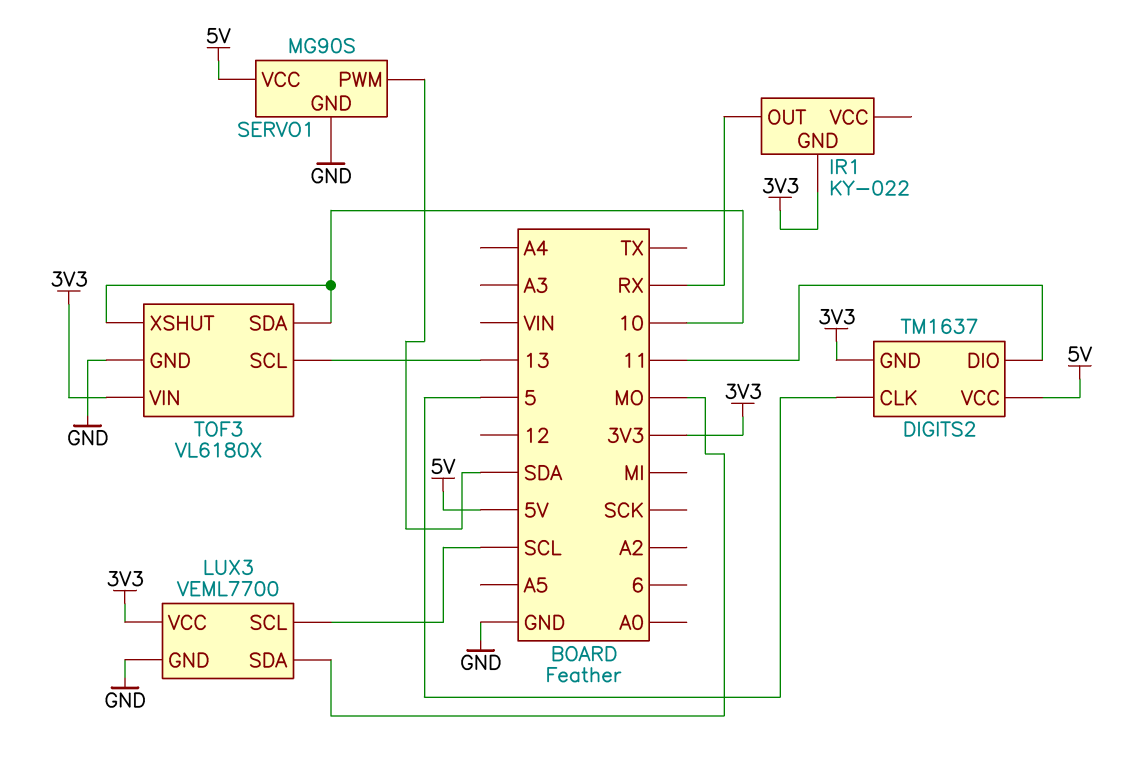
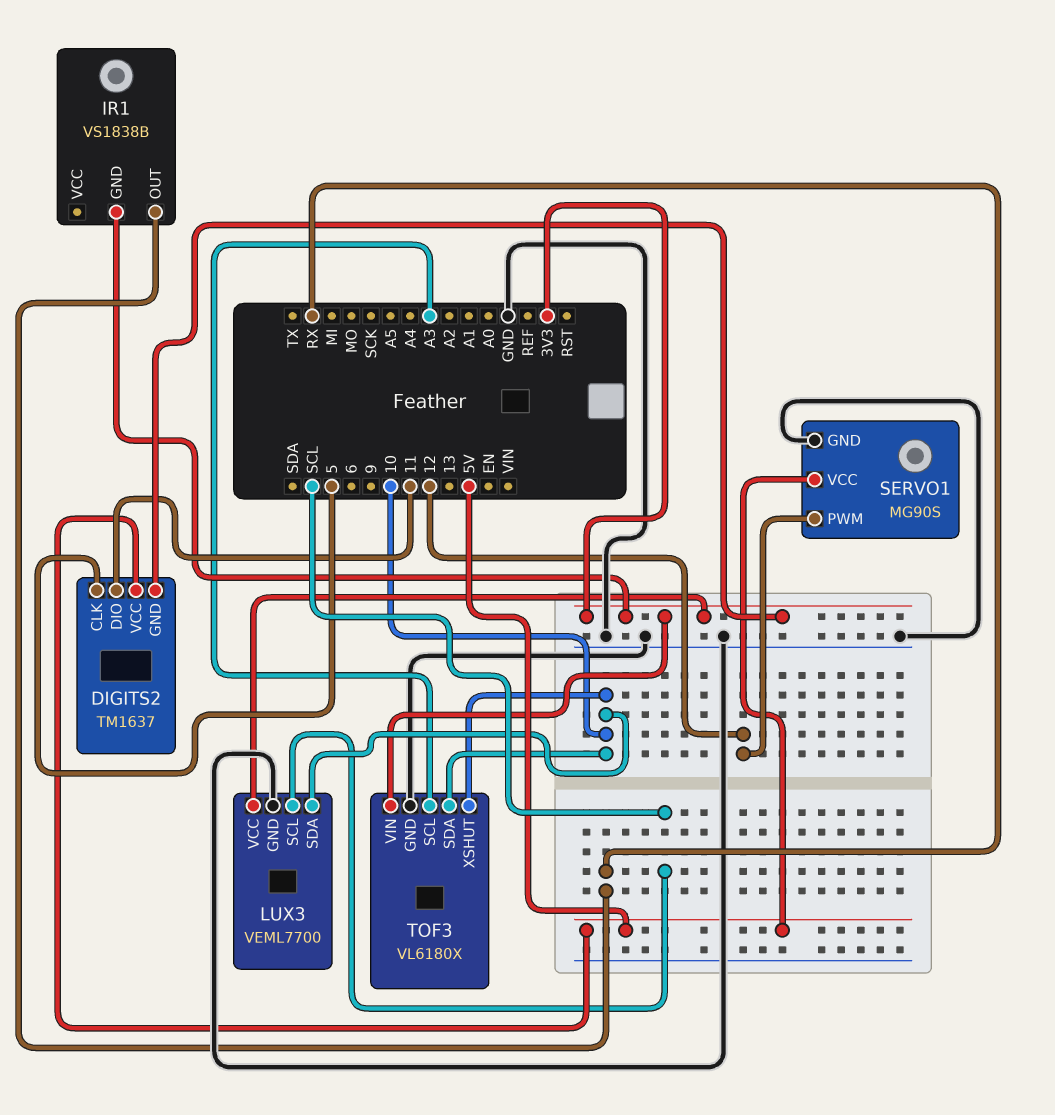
IR1: KY-022 -> VS1838B
LUX3 pin SDA: MO -> 10
SERVO1 pin PWM: SDA -> 12
TOF3 pin SCL: 13 -> A3

